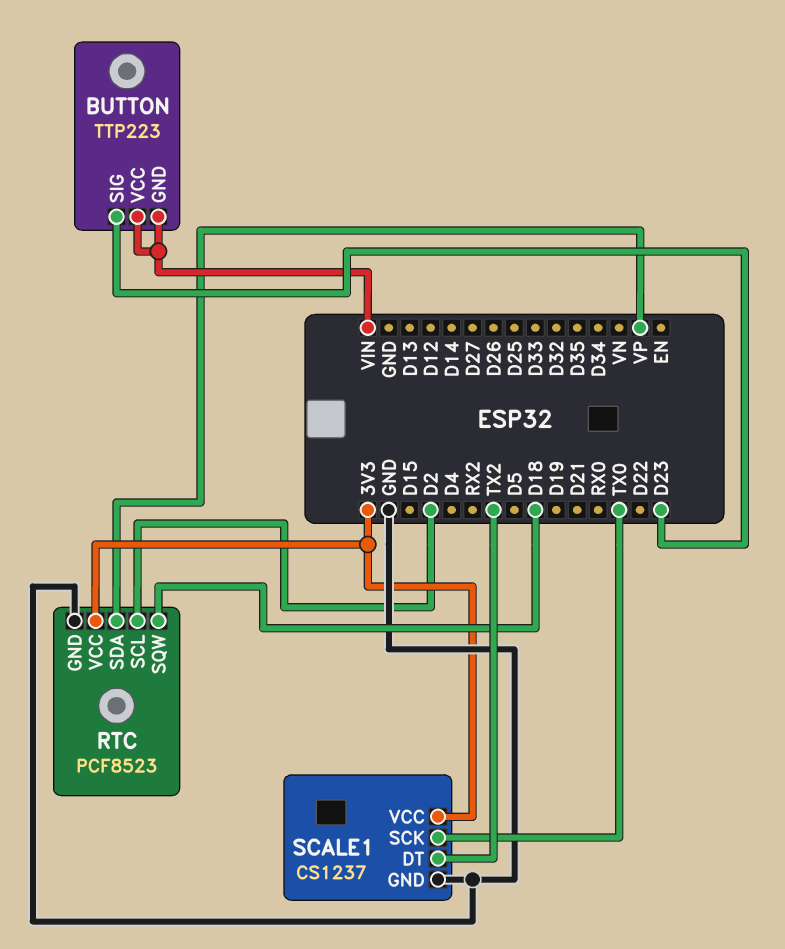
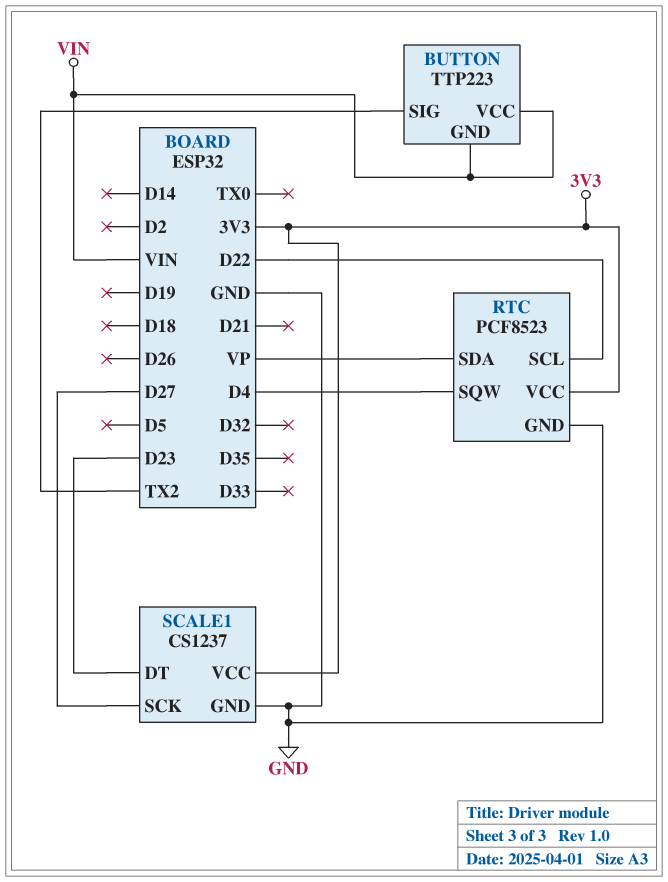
BUTTON pin SIG: D23 -> TX2
RTC pin SCL: D2 -> D22
RTC pin SQW: D18 -> D4
SCALE1 pin DT: TX2 -> D23
SCALE1 pin SCK: TX0 -> D27

